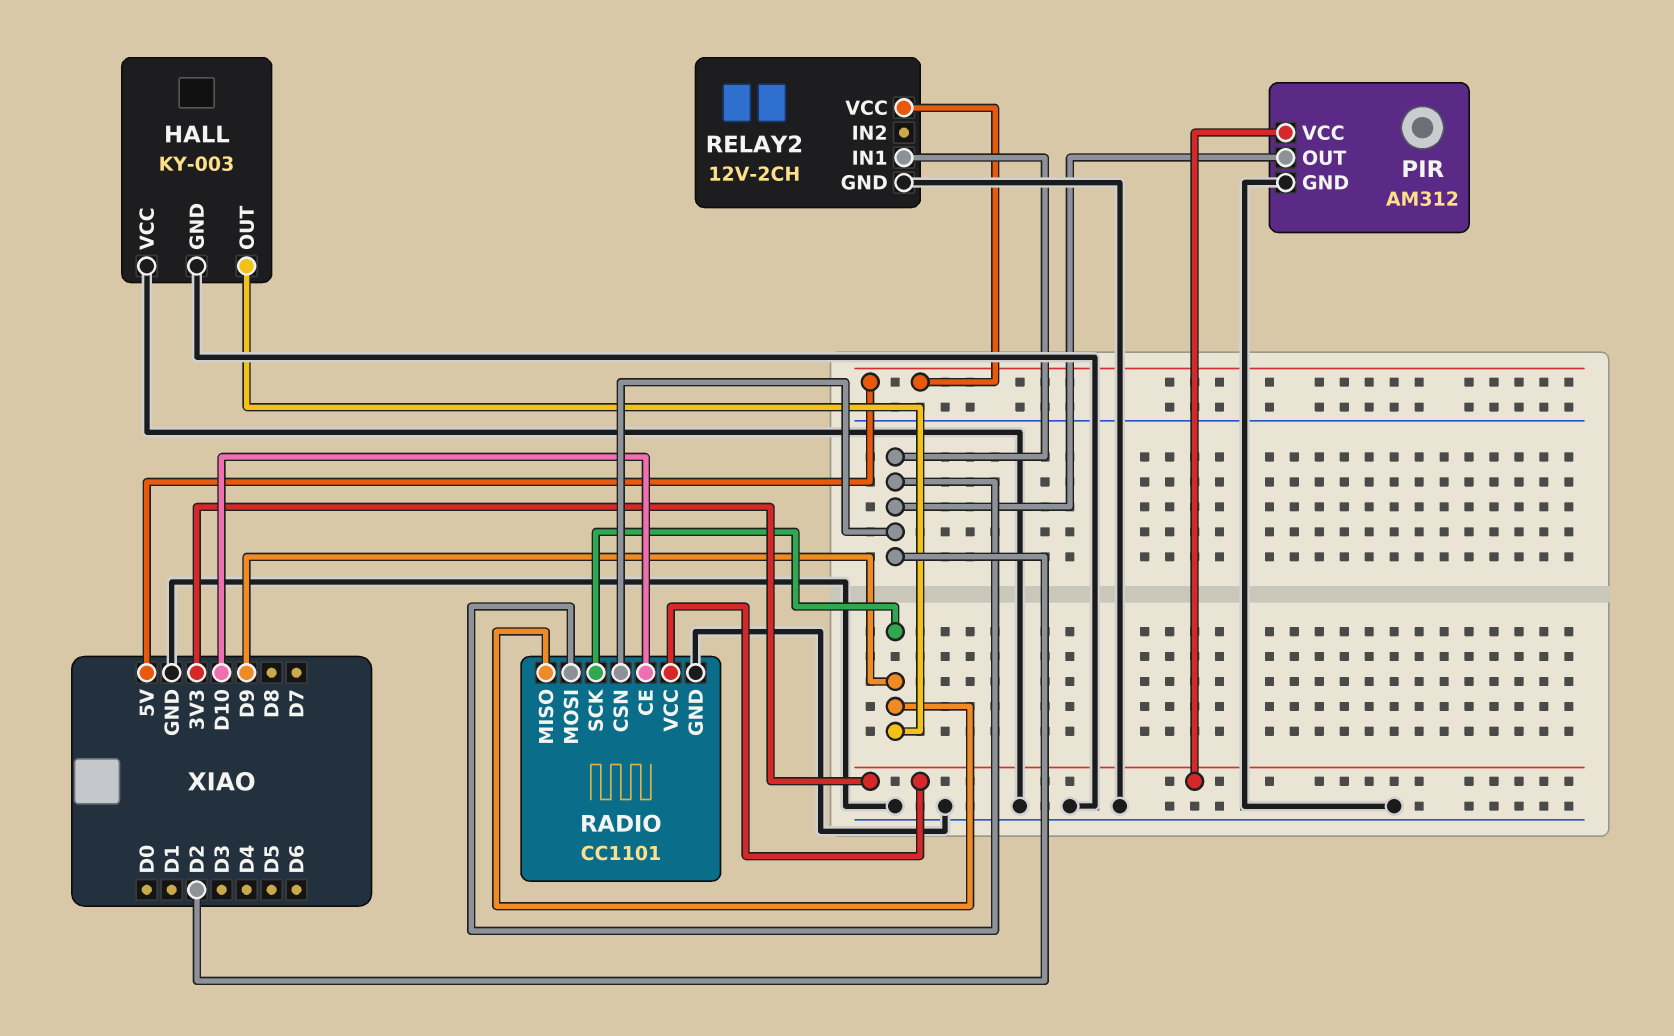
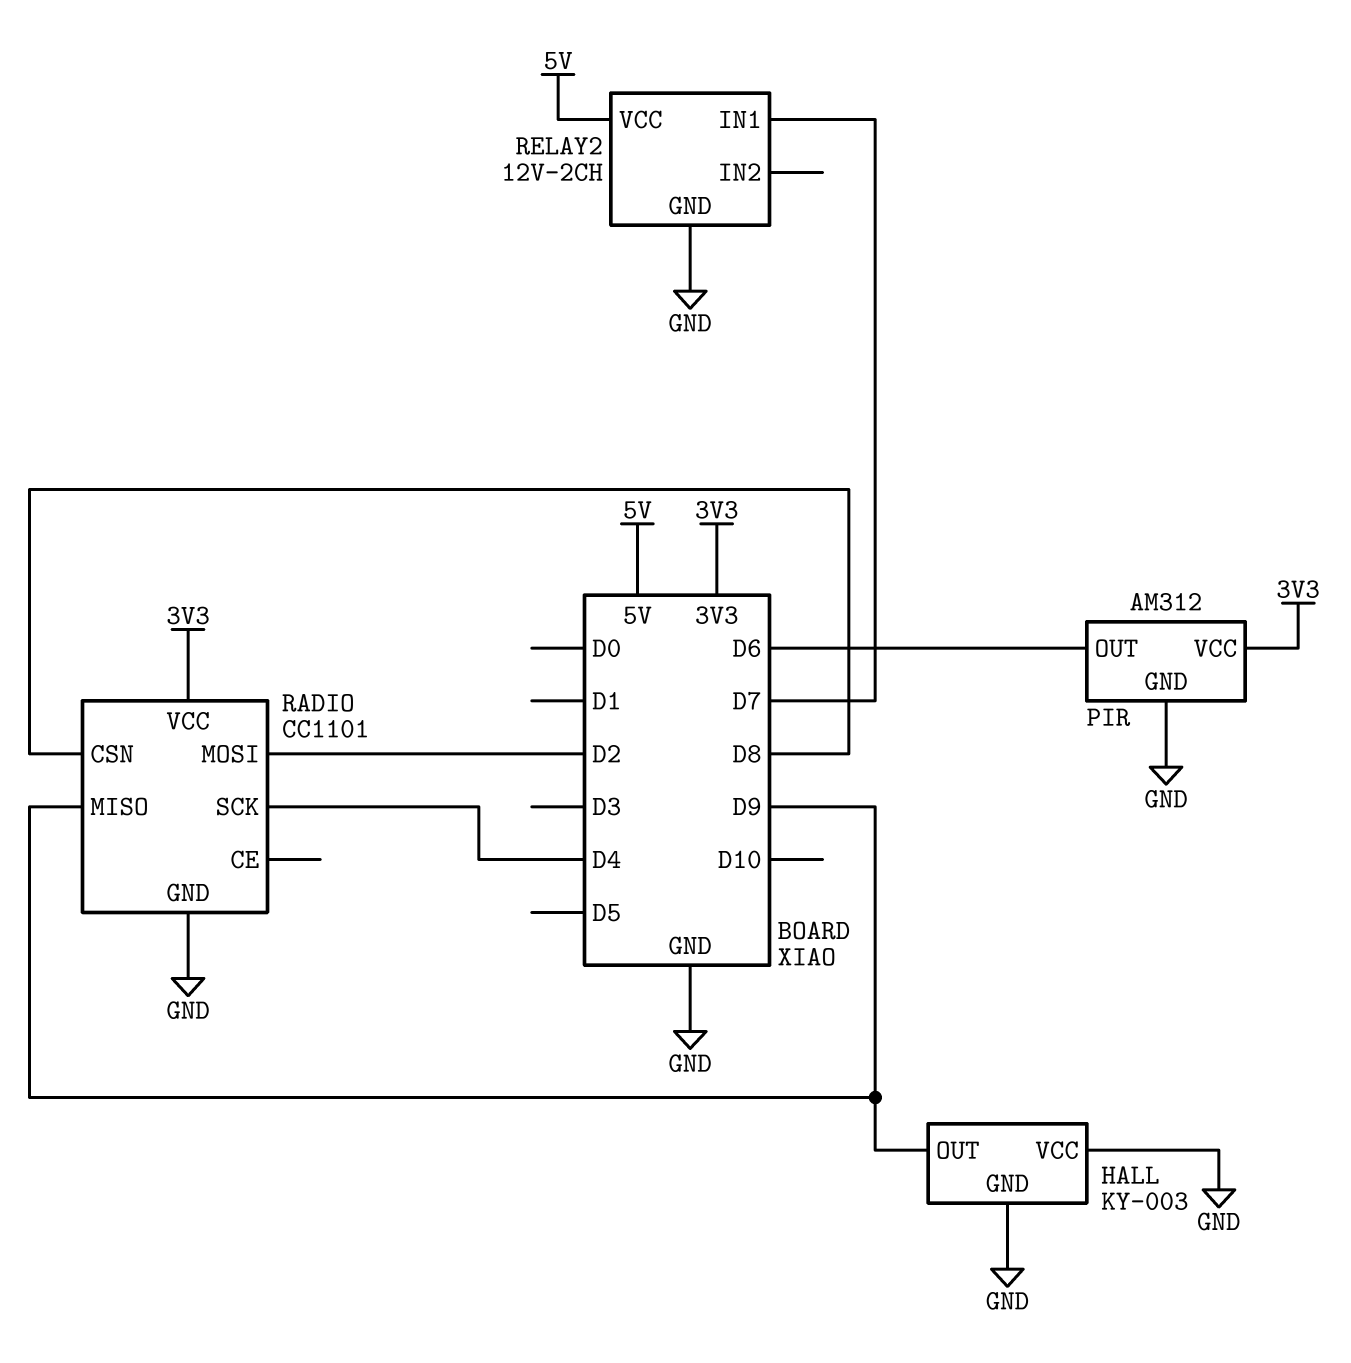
PIR pin OUT: D2 -> D6
RADIO pin CE: D10 -> none
RADIO pin CSN: D2 -> D8
RADIO pin SCK: D9 -> D4
RELAY2 pin IN1: D2 -> D7

